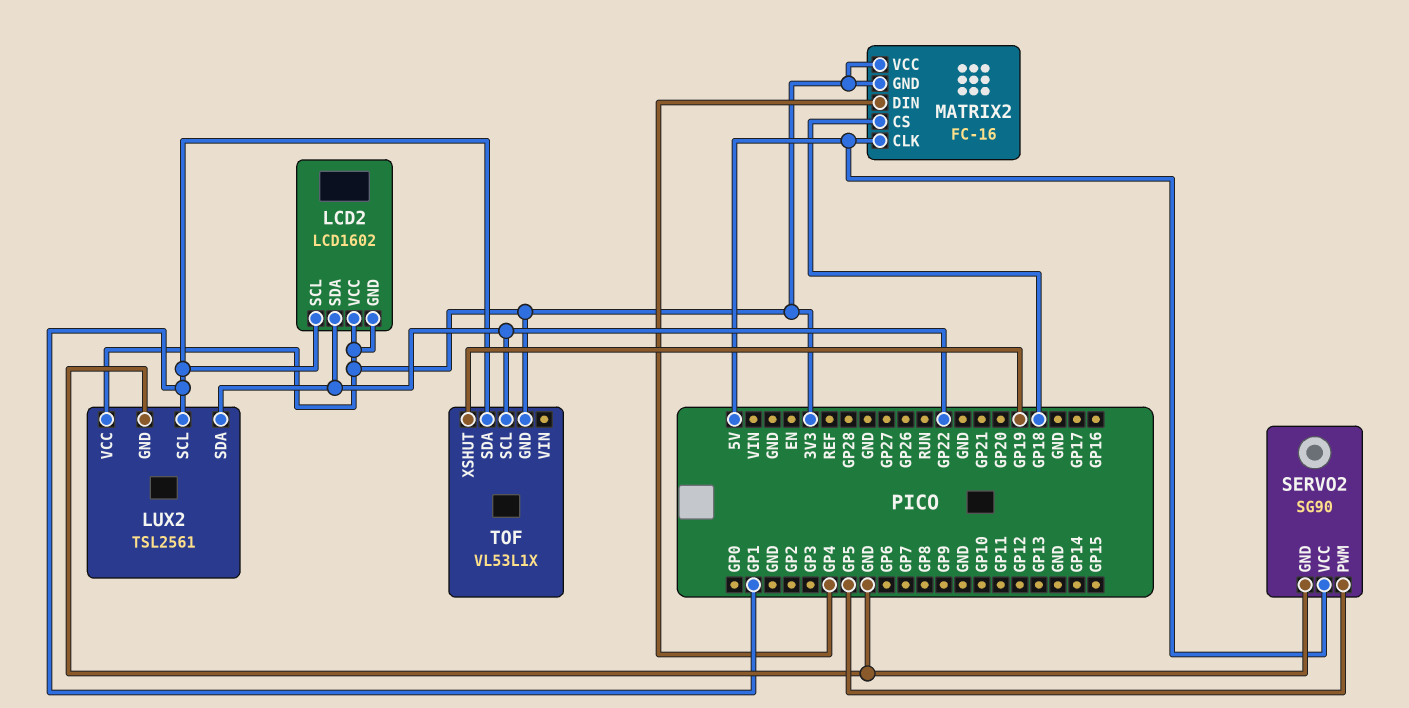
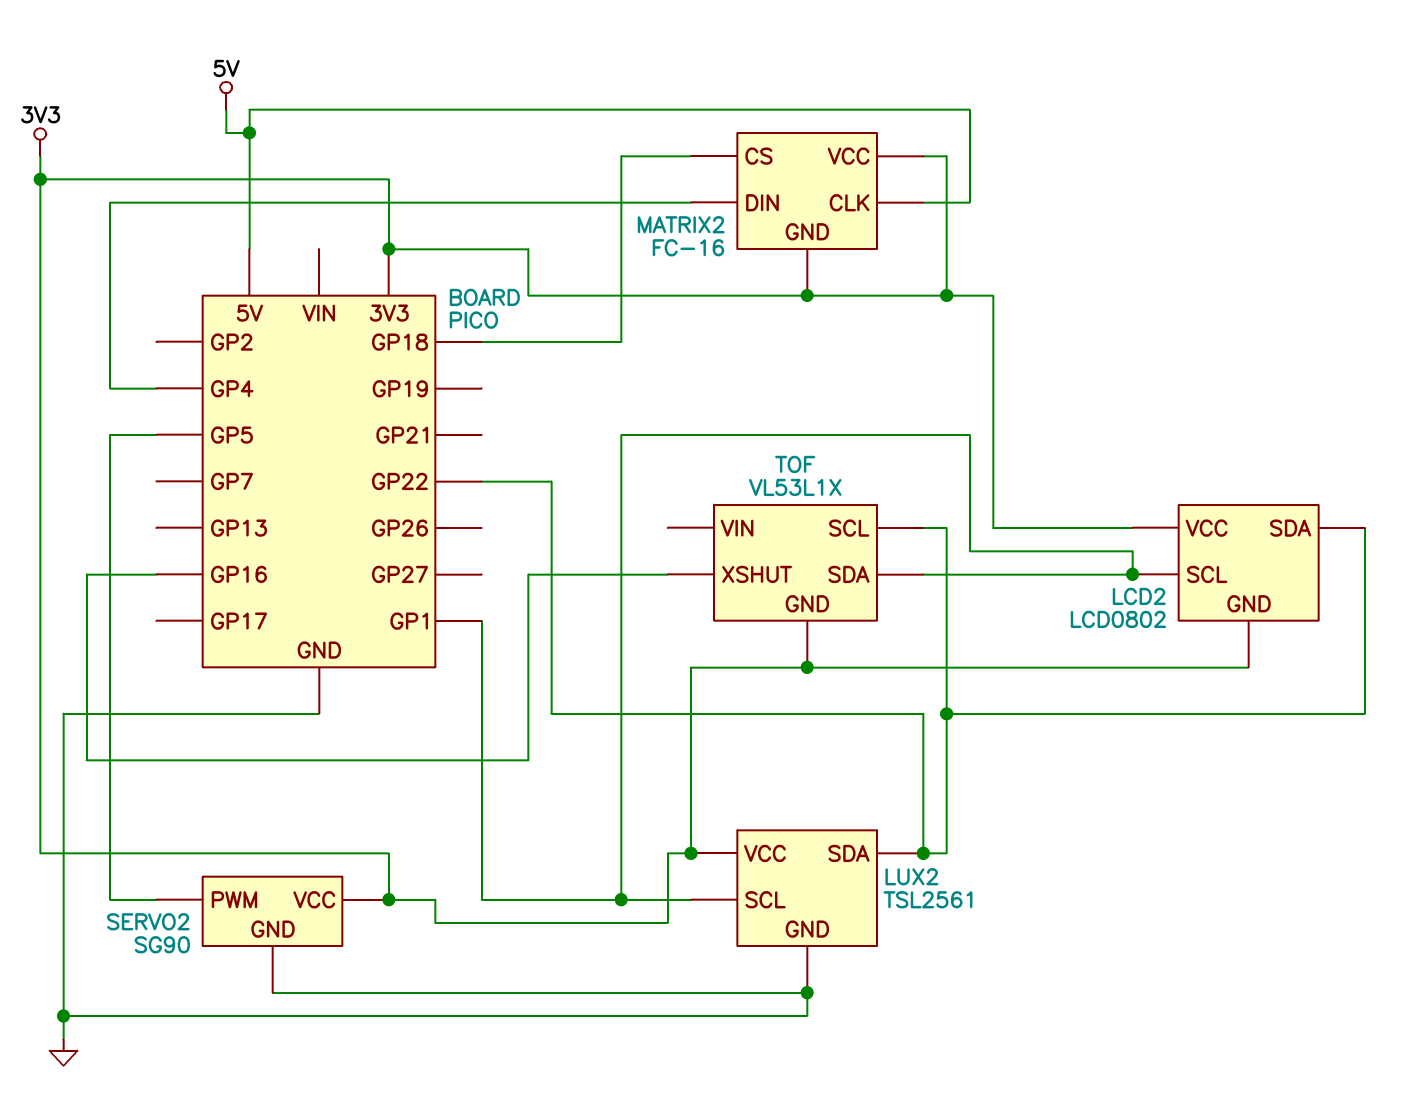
LCD2: LCD1602 -> LCD0802
SERVO2 pin VCC: 5V -> 3V3
TOF pin XSHUT: GP19 -> GP16

